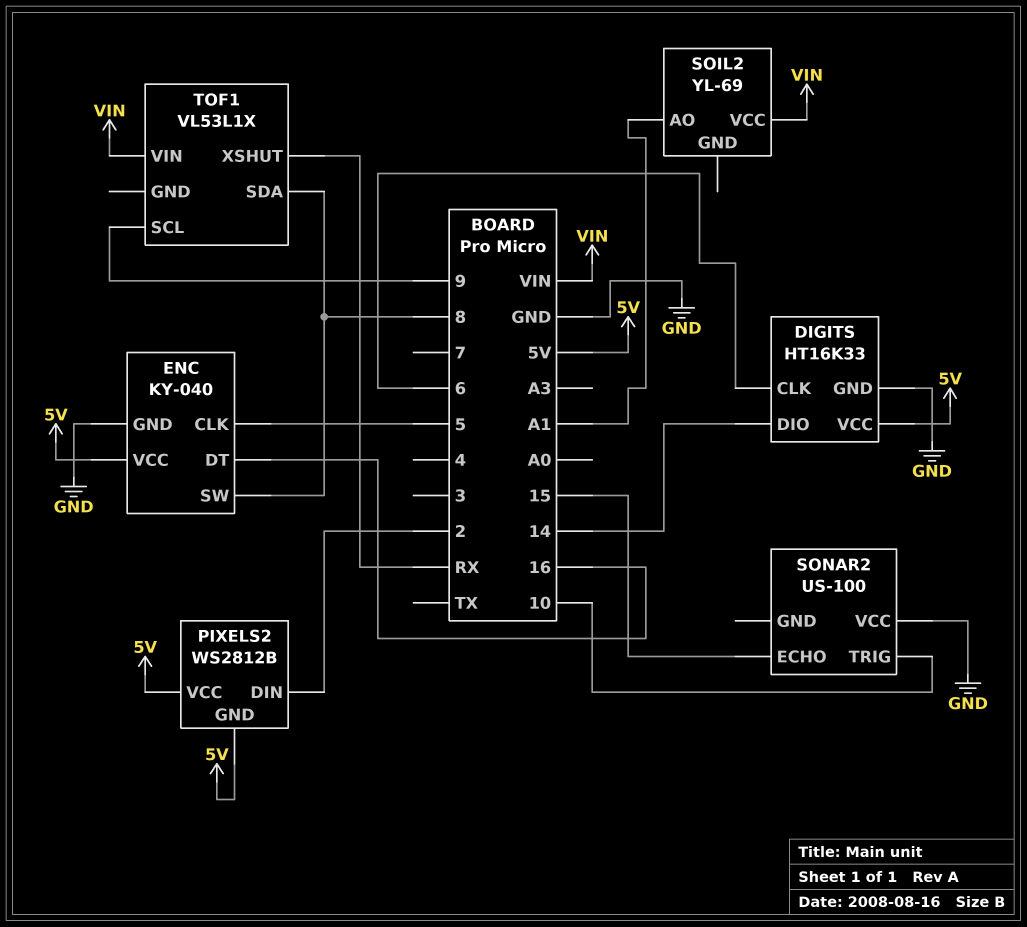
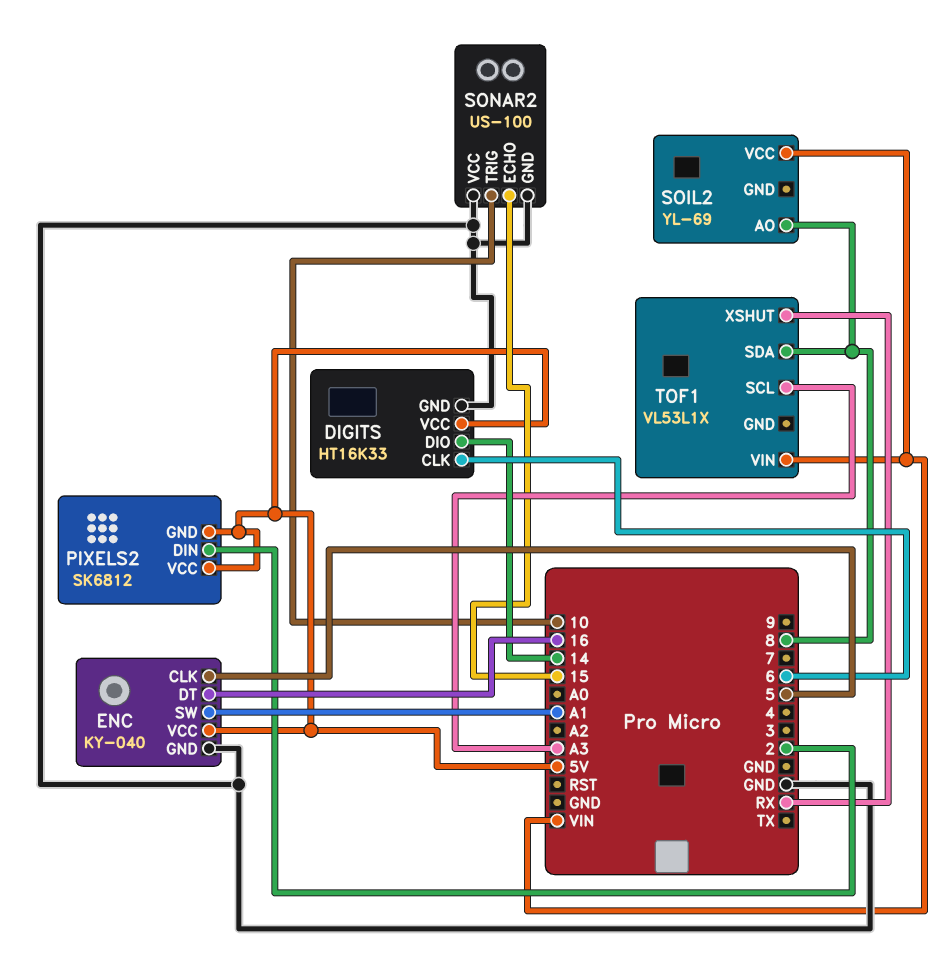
ENC pin SW: 8 -> A1
PIXELS2: WS2812B -> SK6812
SOIL2 pin AO: A1 -> 8
SONAR2 pin GND: none -> GND
TOF1 pin SCL: 9 -> A3

